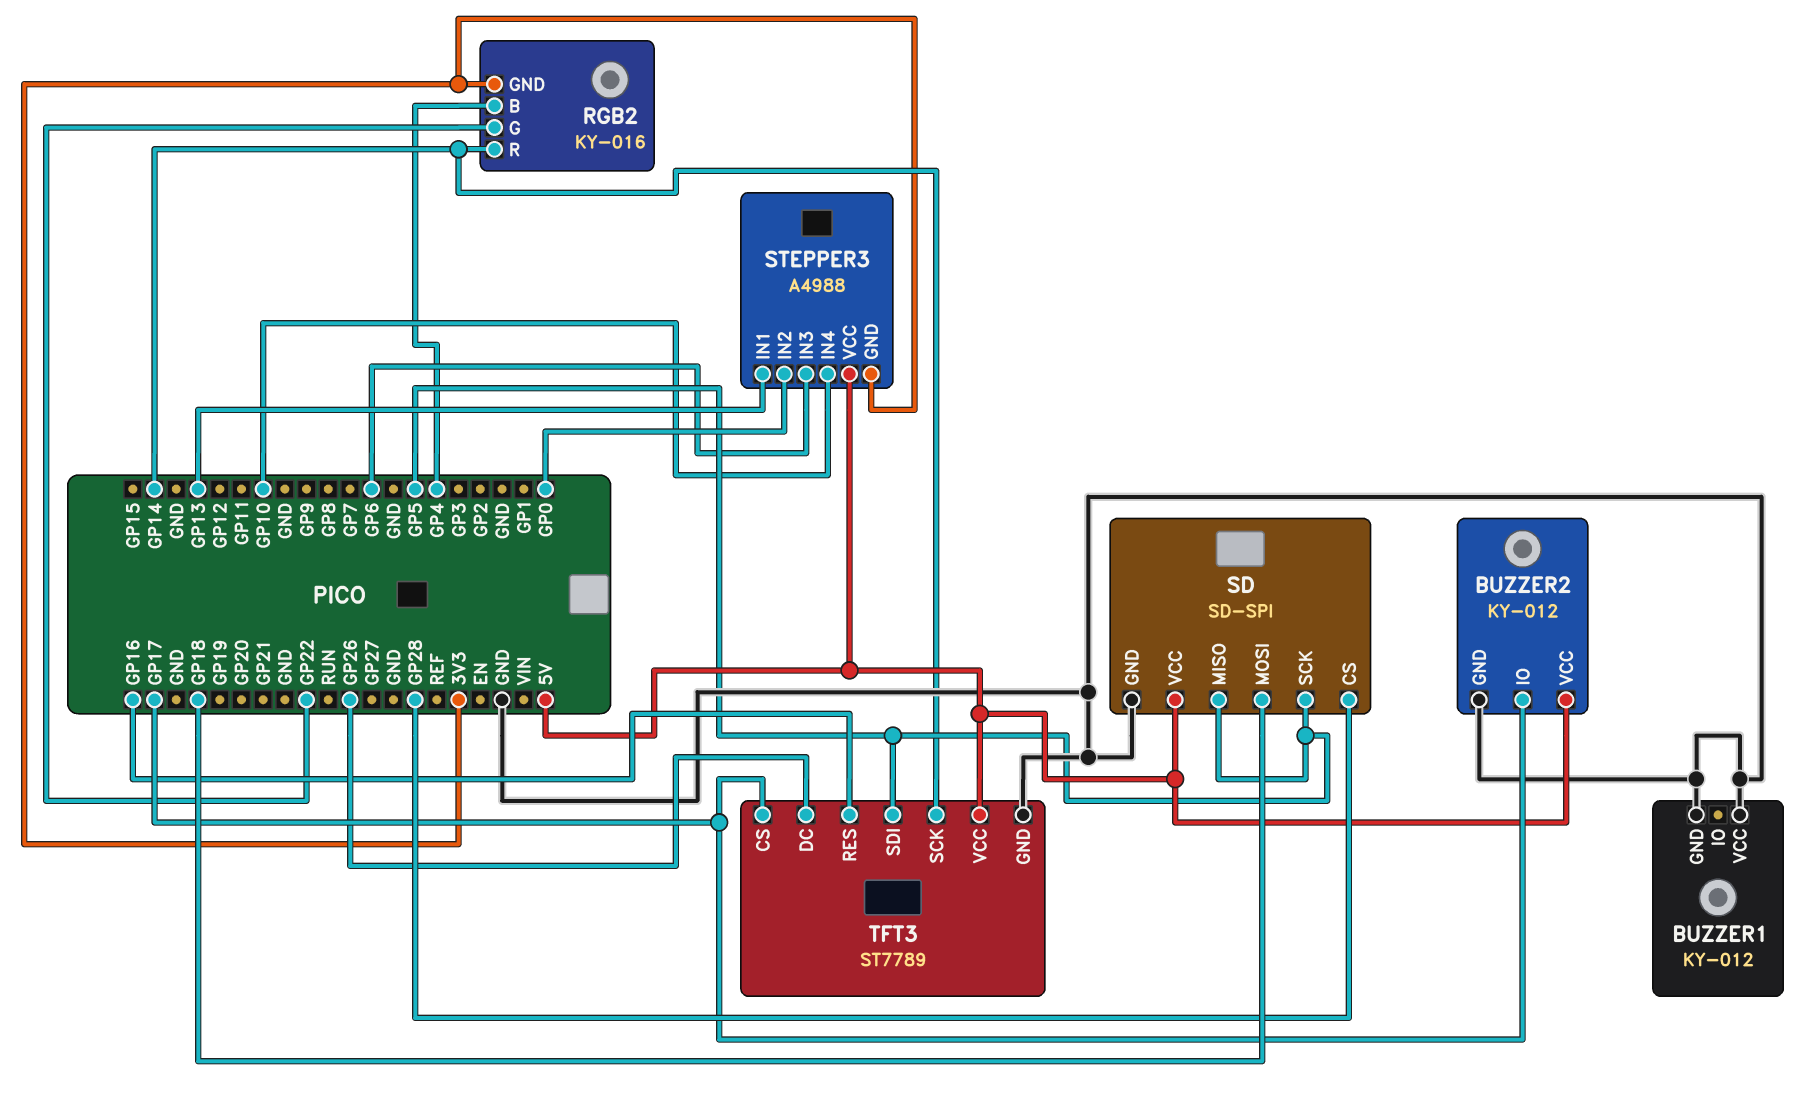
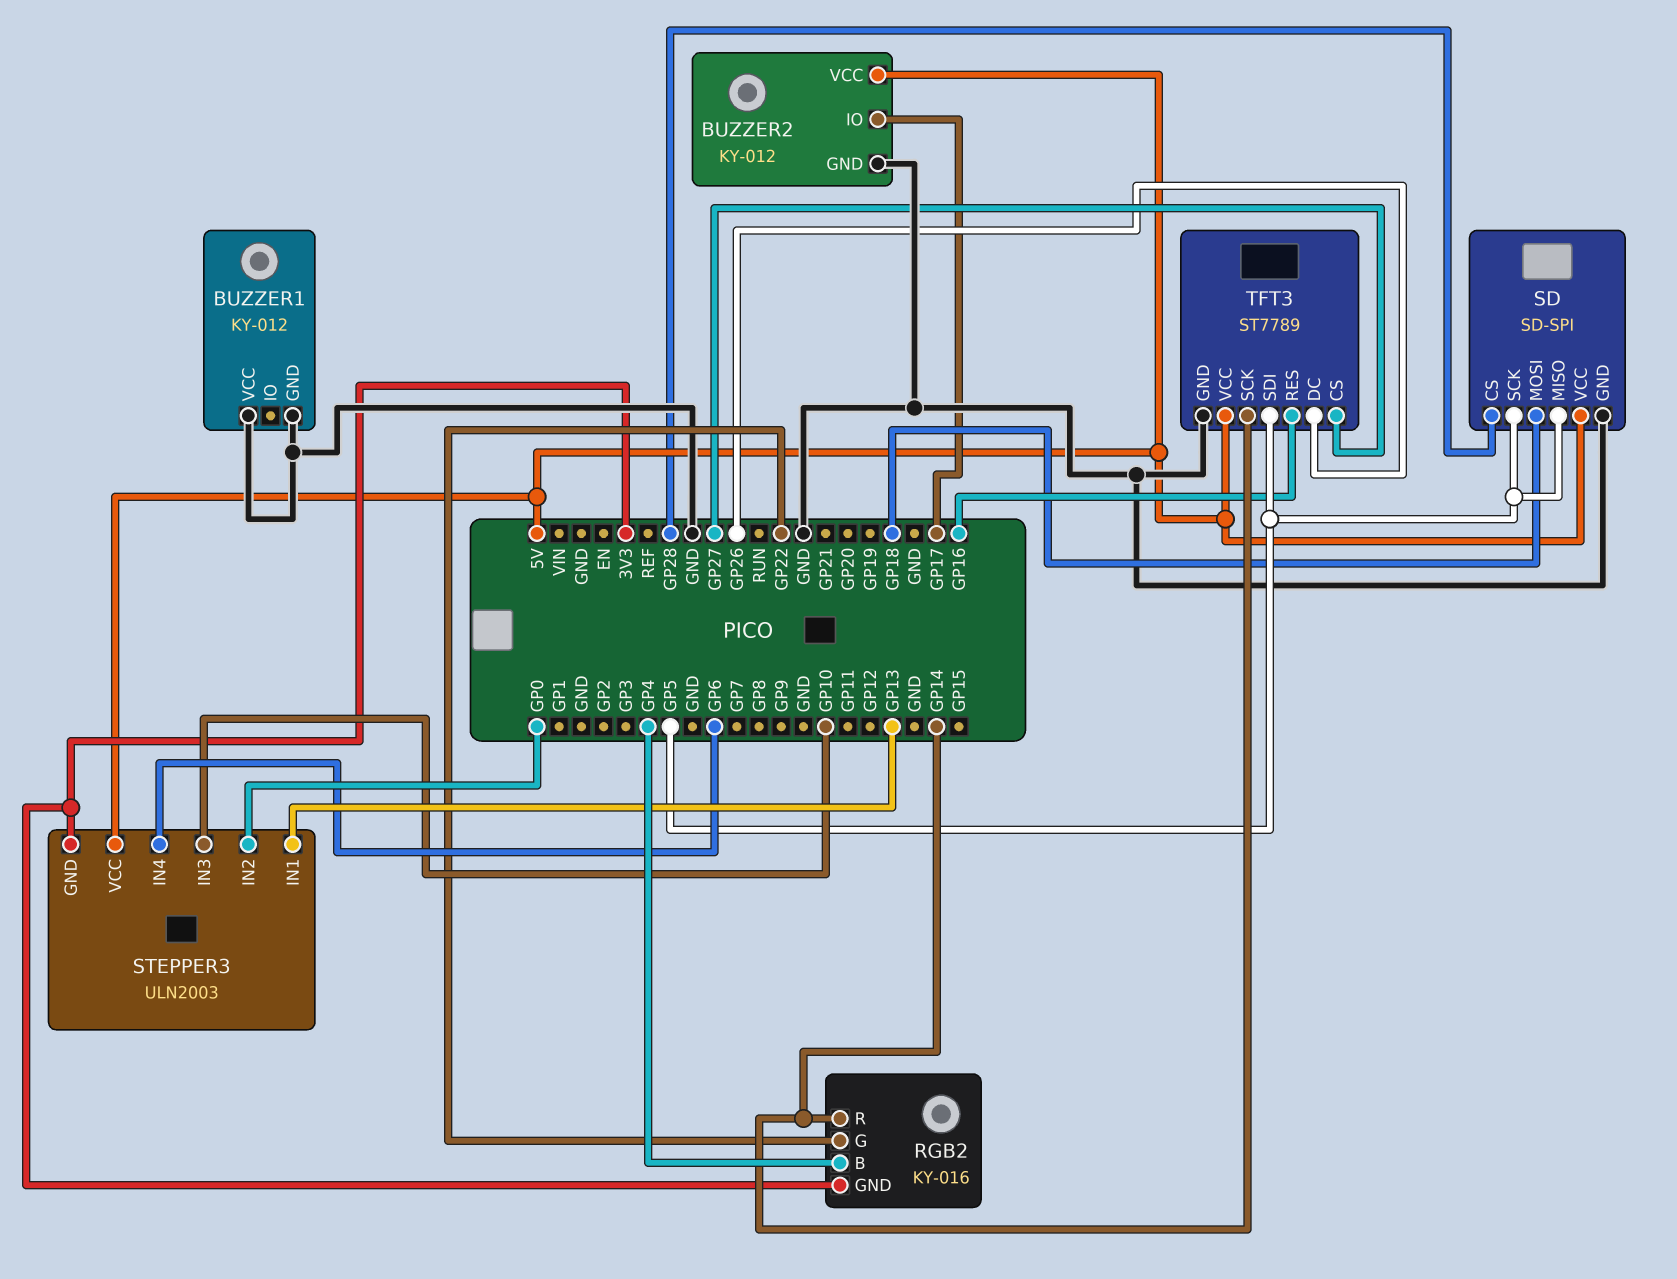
STEPPER3: A4988 -> ULN2003
STEPPER3 pin IN3: GP6 -> GP10
STEPPER3 pin IN4: GP10 -> GP6
TFT3 pin CS: GP17 -> GP27

